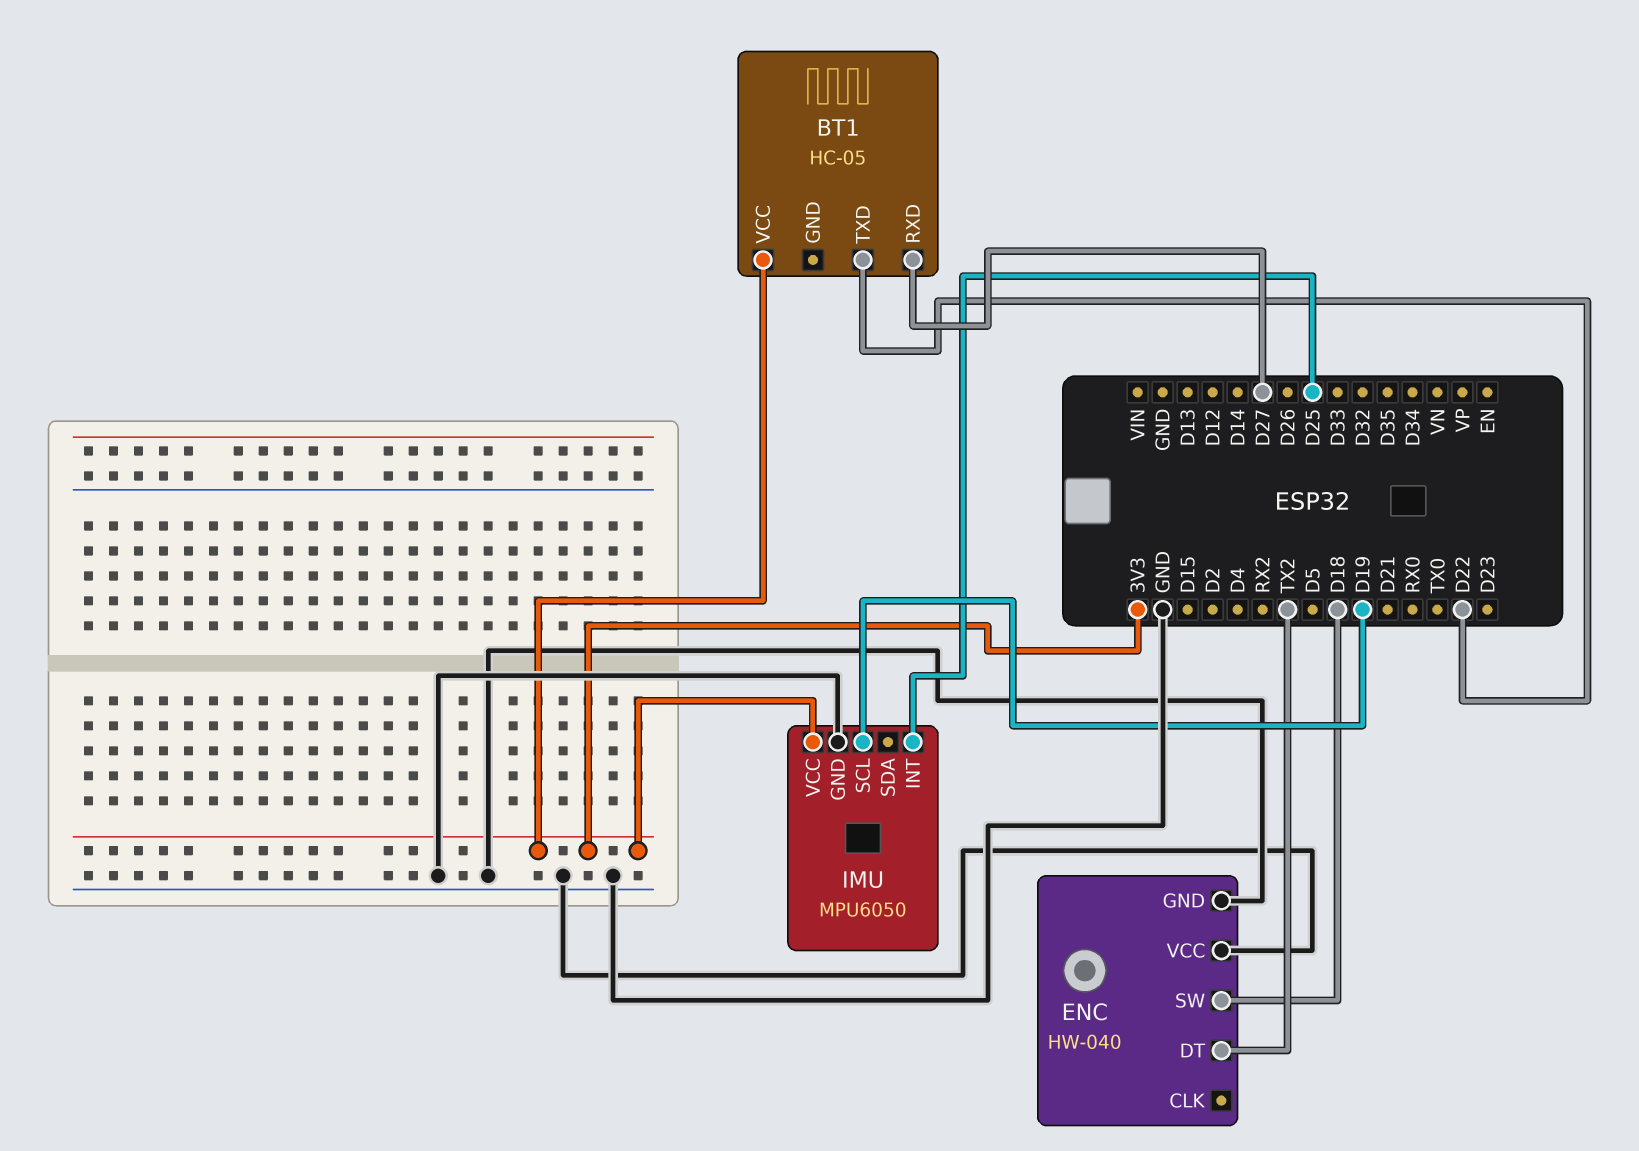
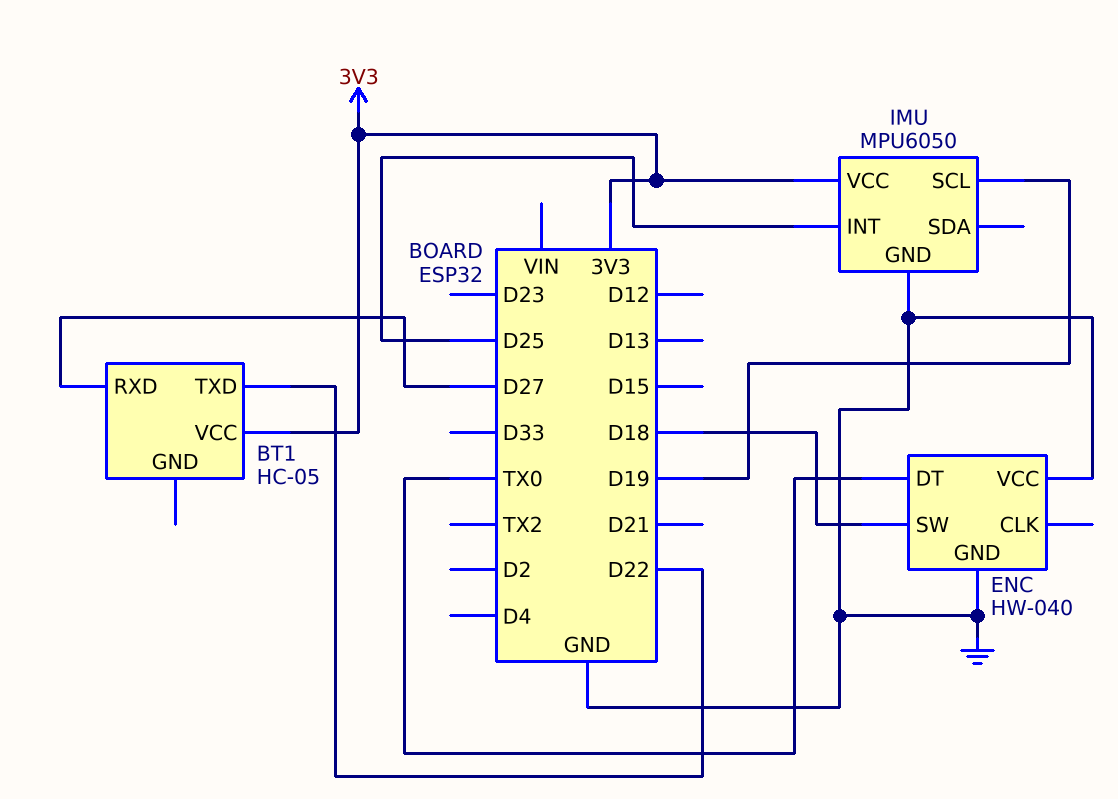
ENC pin DT: TX2 -> TX0

